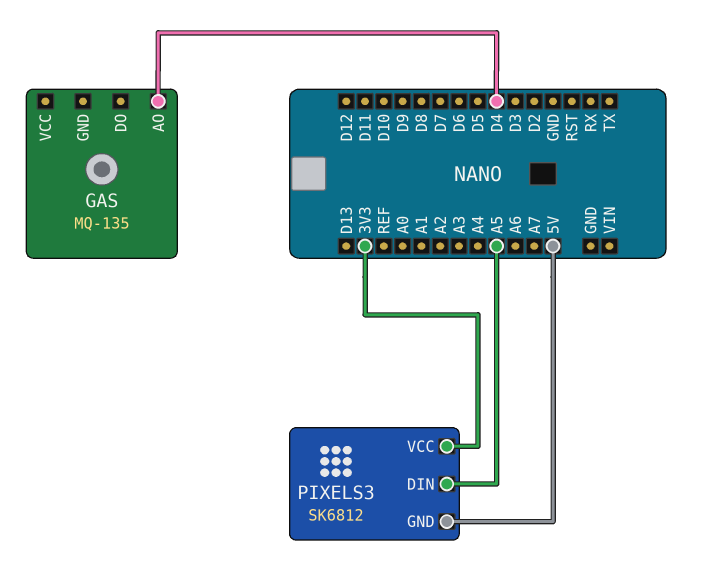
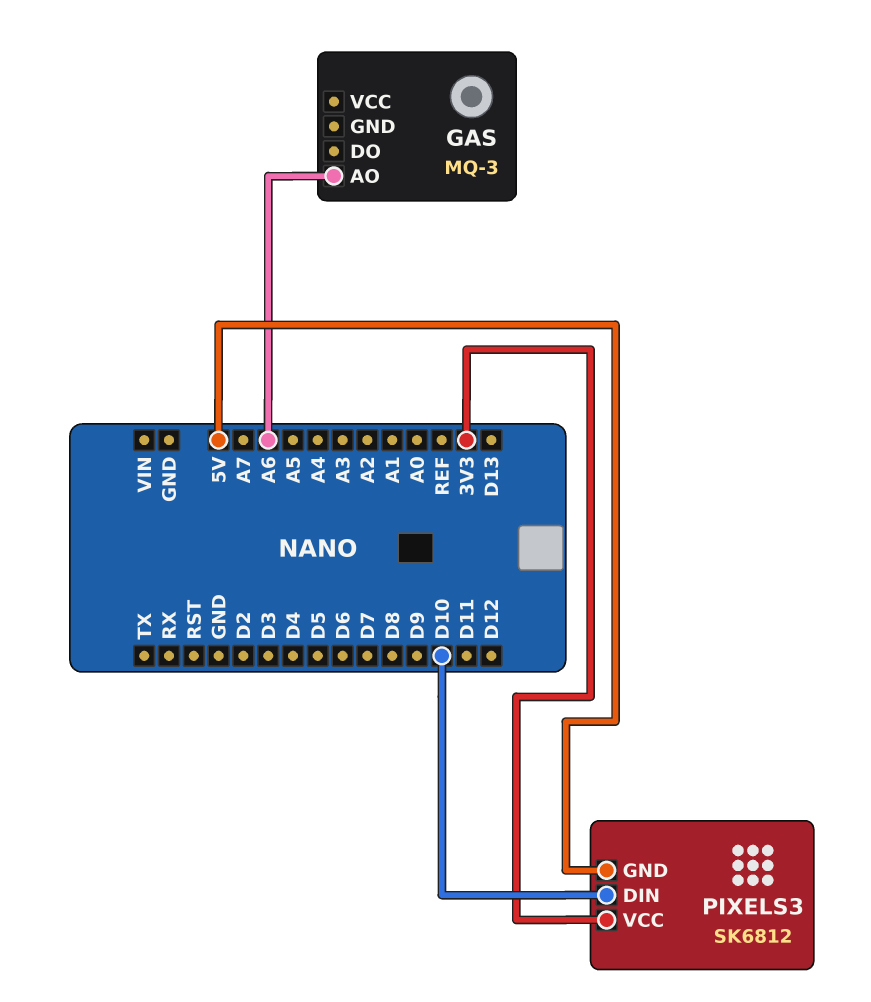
GAS: MQ-135 -> MQ-3
GAS pin AO: D4 -> A6
PIXELS3 pin DIN: A5 -> D10

